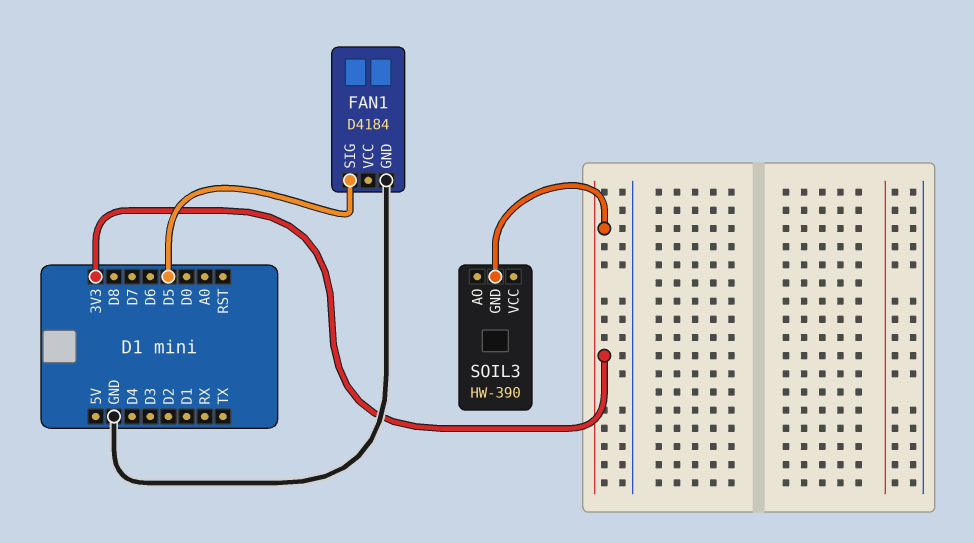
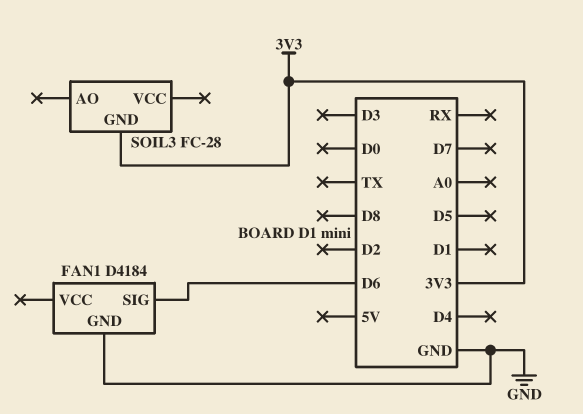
FAN1 pin SIG: D5 -> D6
SOIL3: HW-390 -> FC-28

